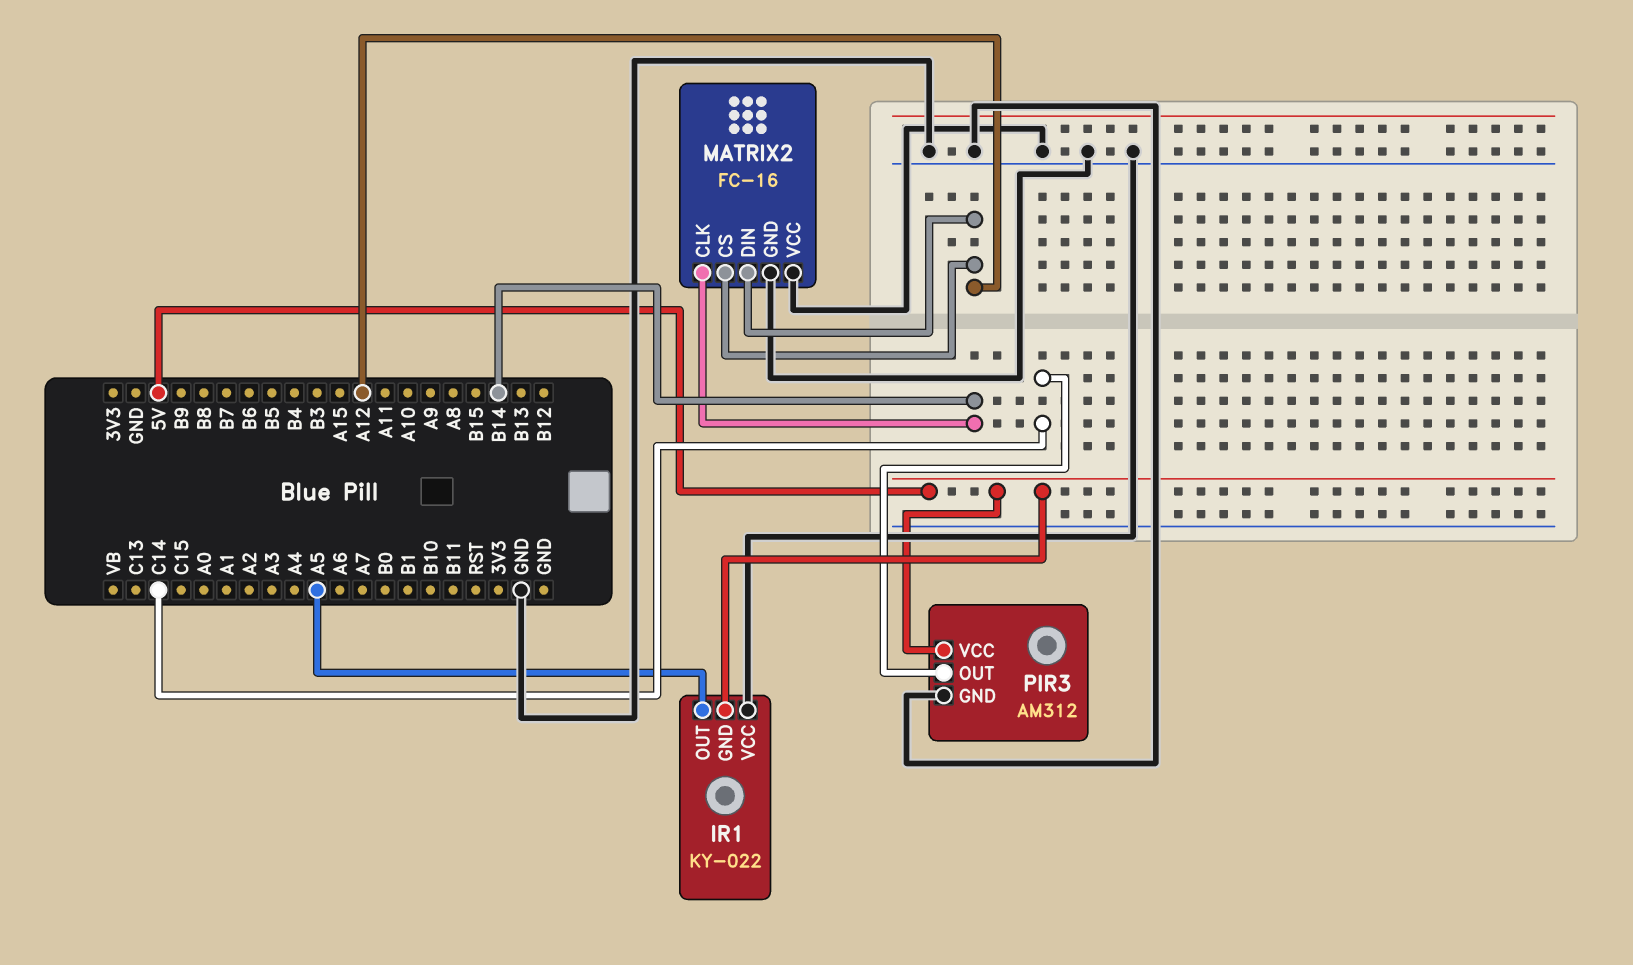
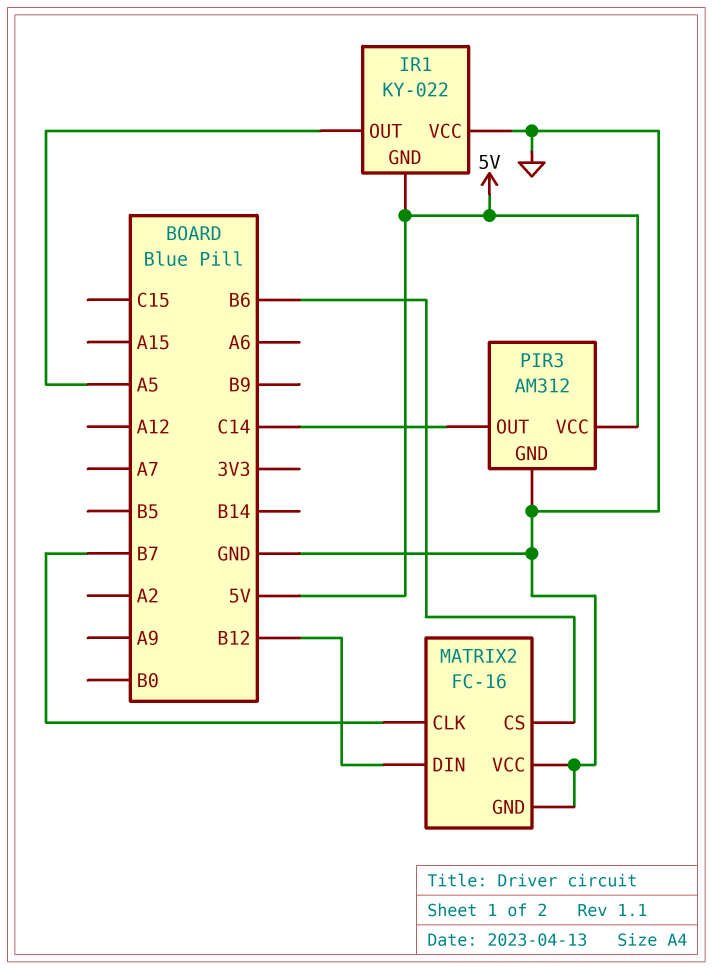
MATRIX2 pin CLK: B14 -> B7
MATRIX2 pin CS: A12 -> B6
MATRIX2 pin DIN: A12 -> B12

